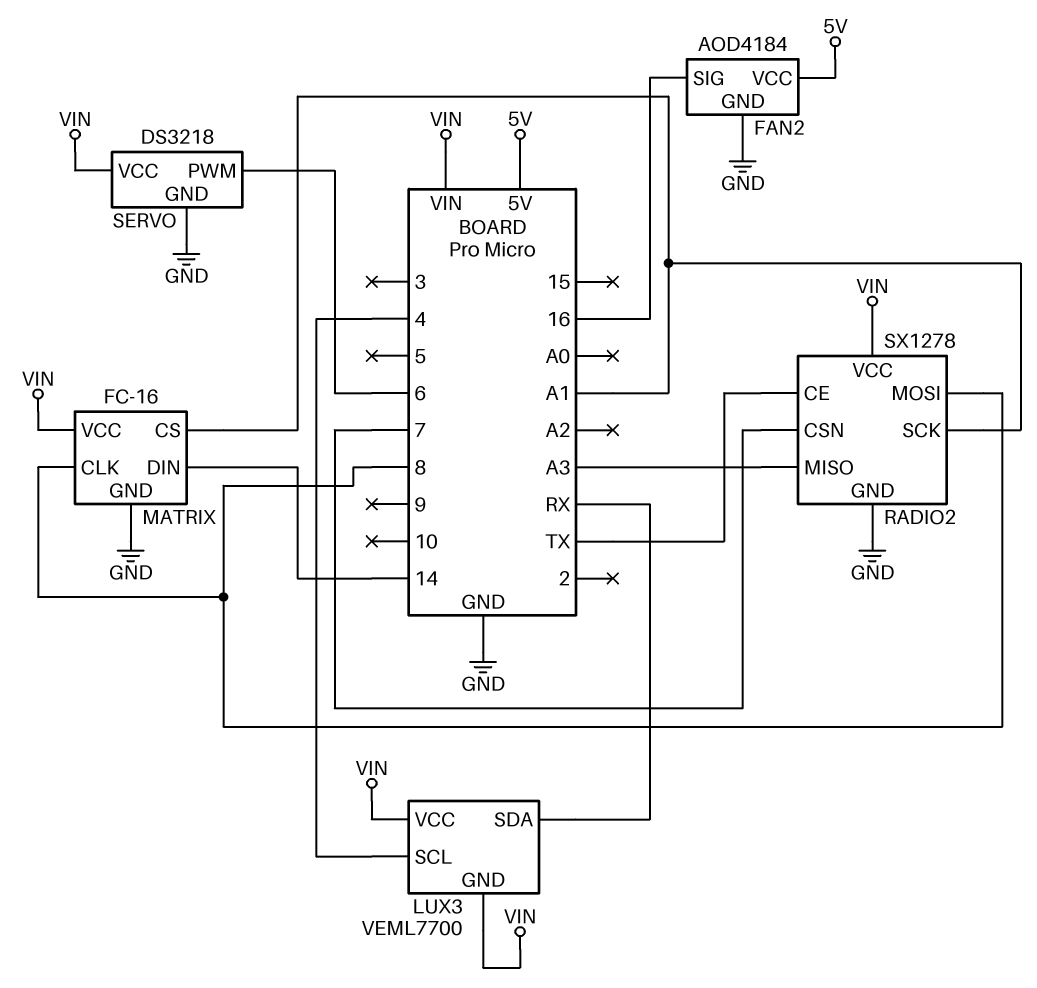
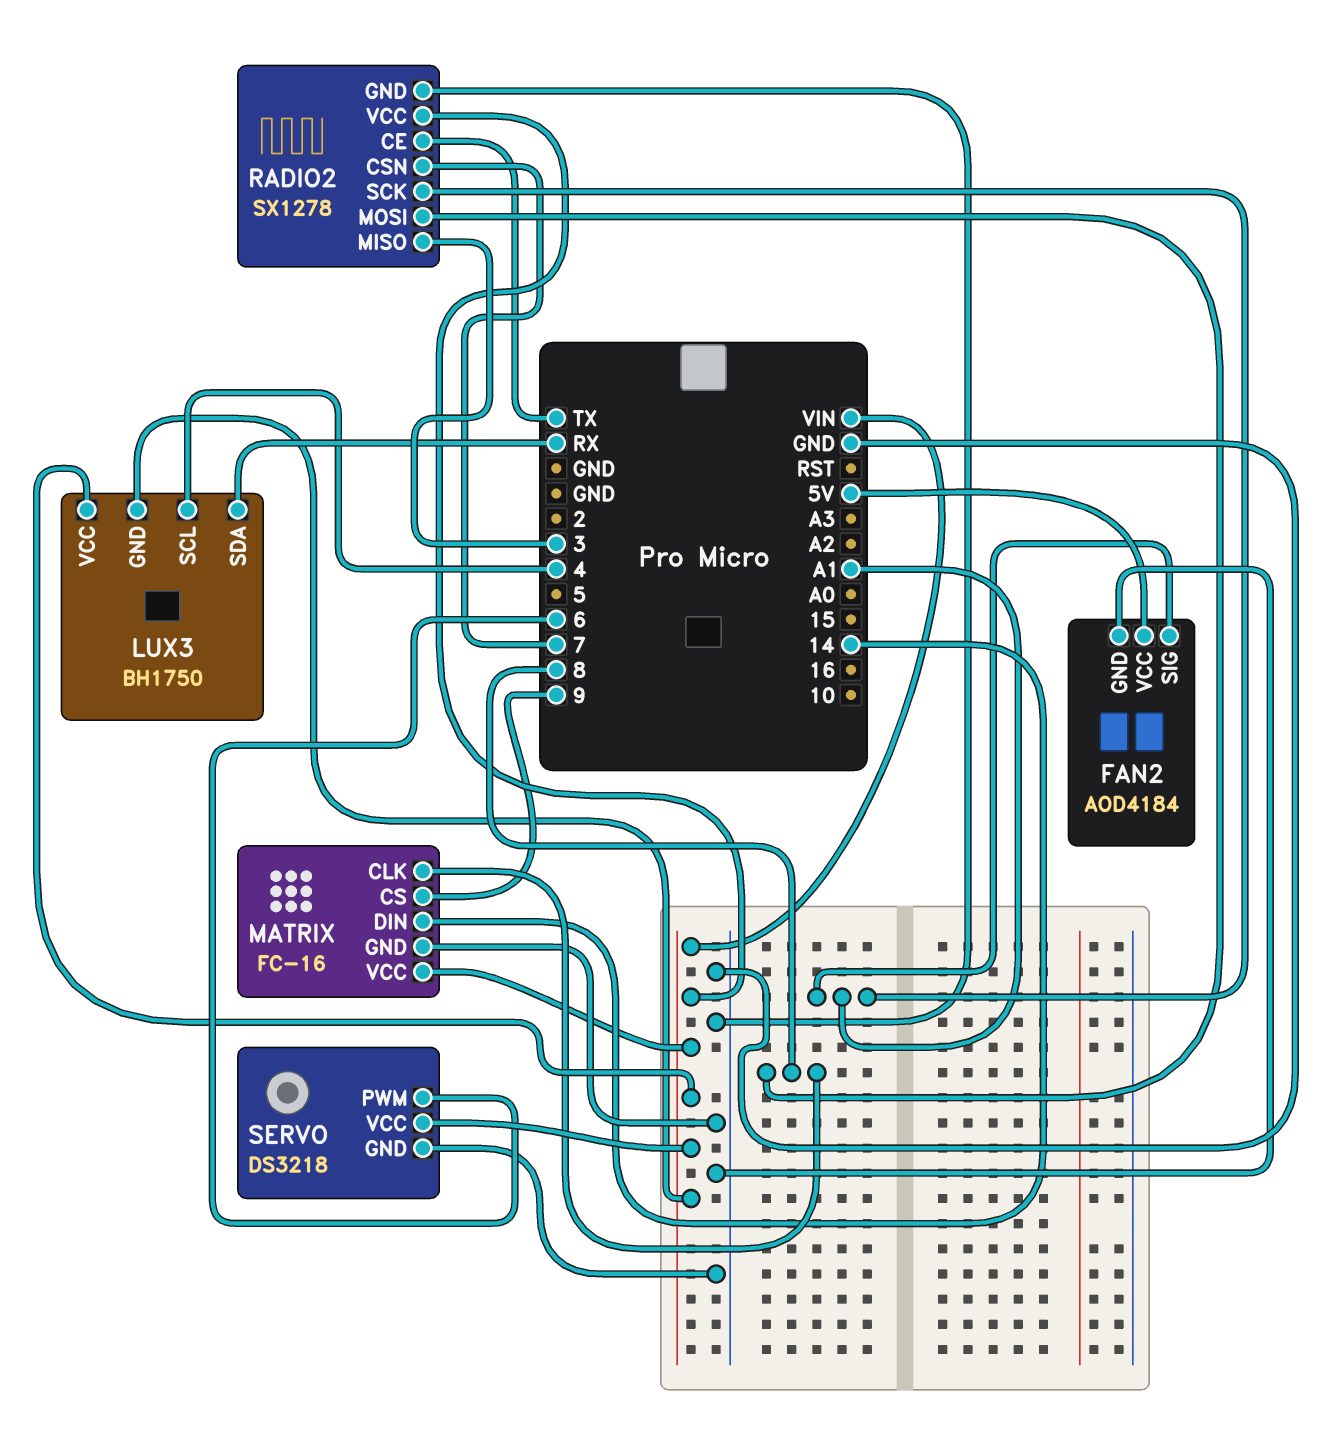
FAN2 pin SIG: 16 -> A1
LUX3: VEML7700 -> BH1750
MATRIX pin CS: A1 -> 9
RADIO2 pin MISO: A3 -> 3

